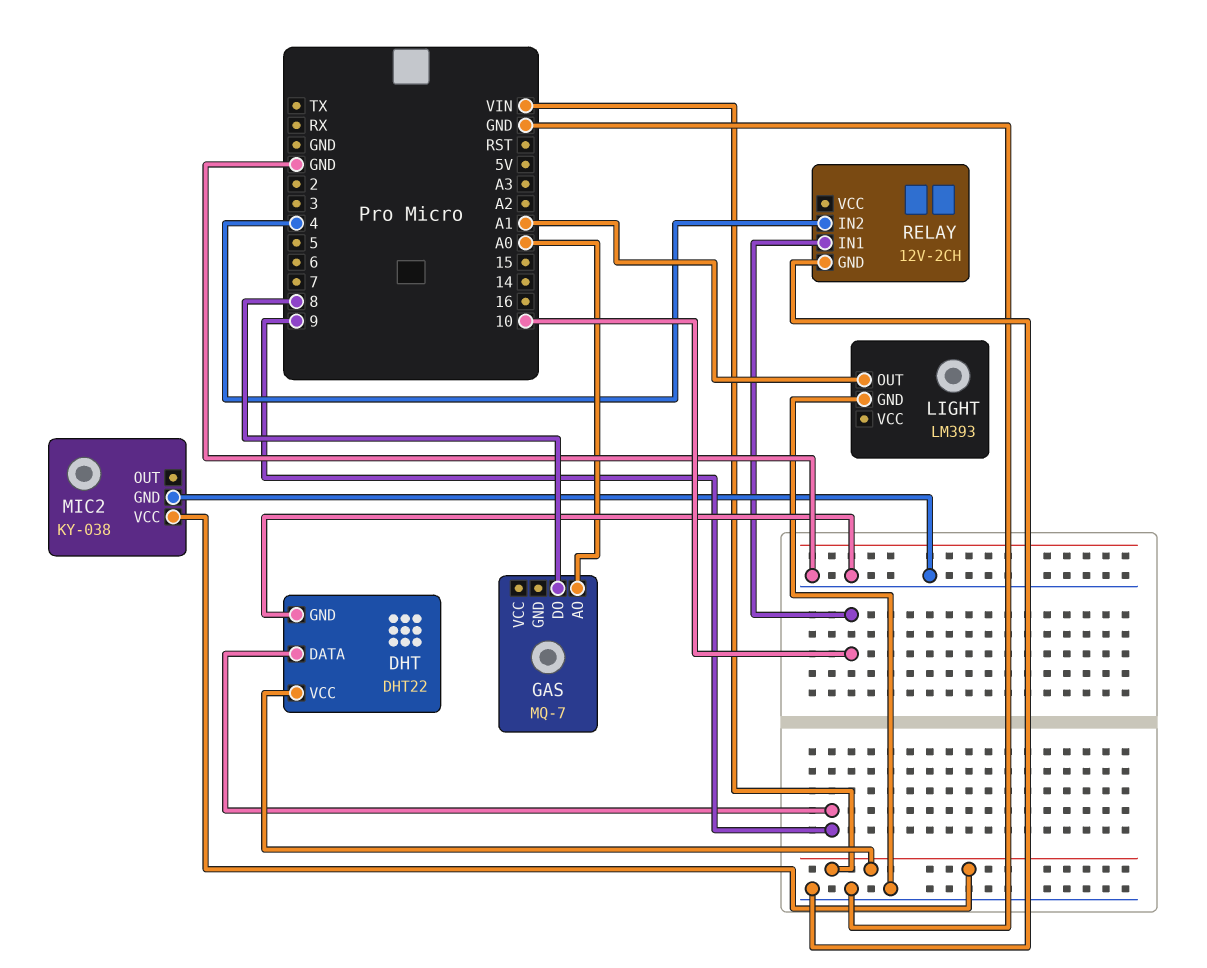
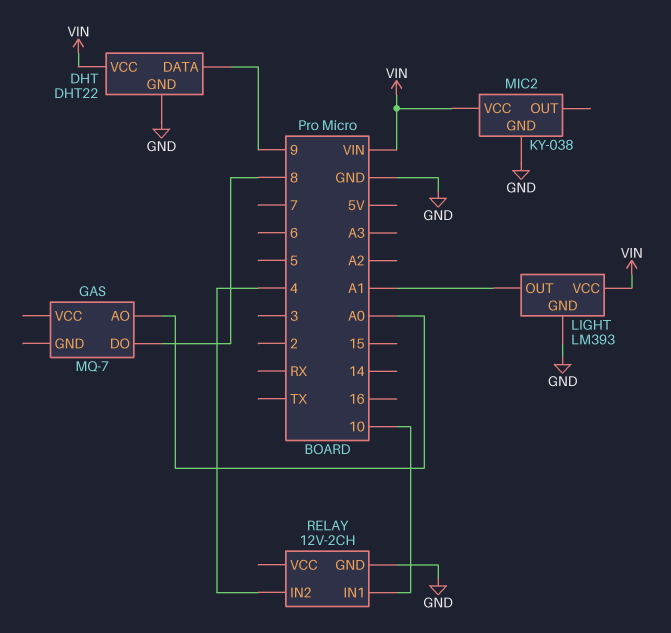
LIGHT pin VCC: none -> VIN

